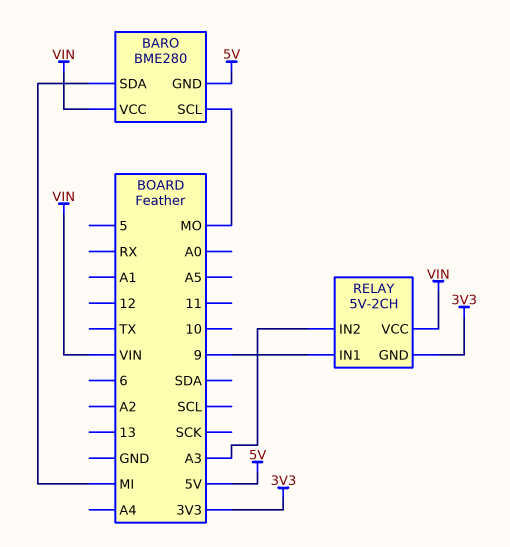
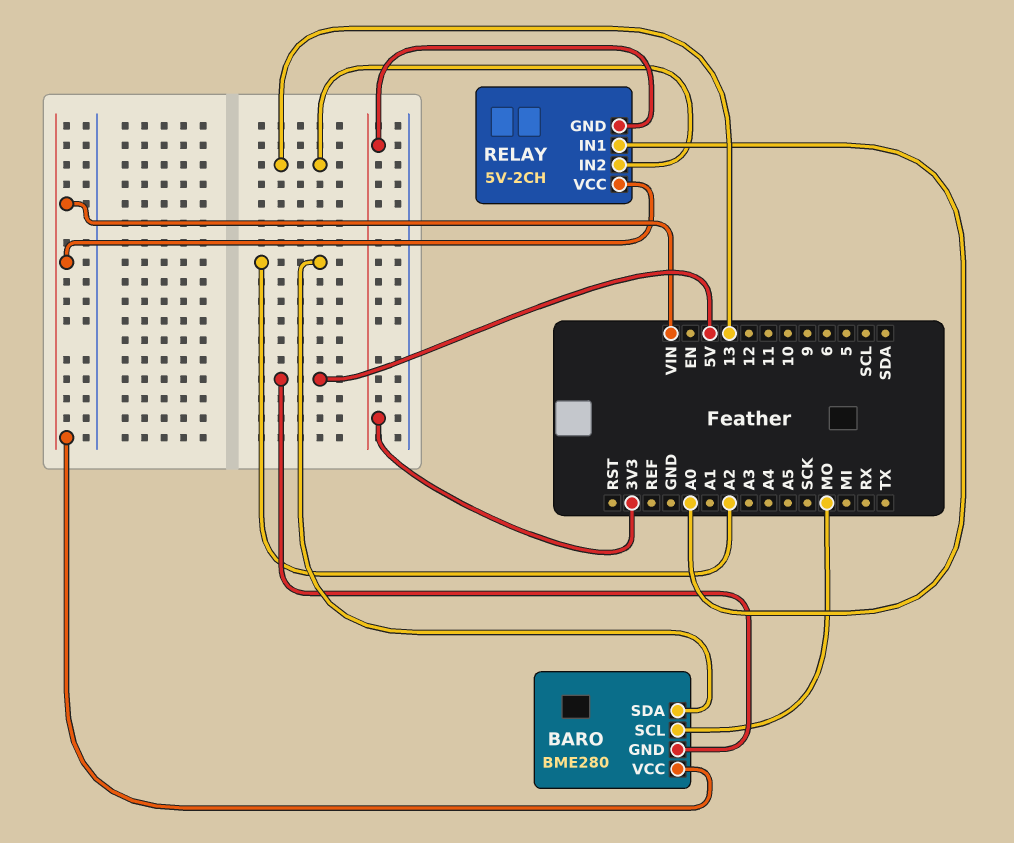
BARO pin SDA: MI -> A2
RELAY pin IN1: 9 -> A0
RELAY pin IN2: A3 -> 13

